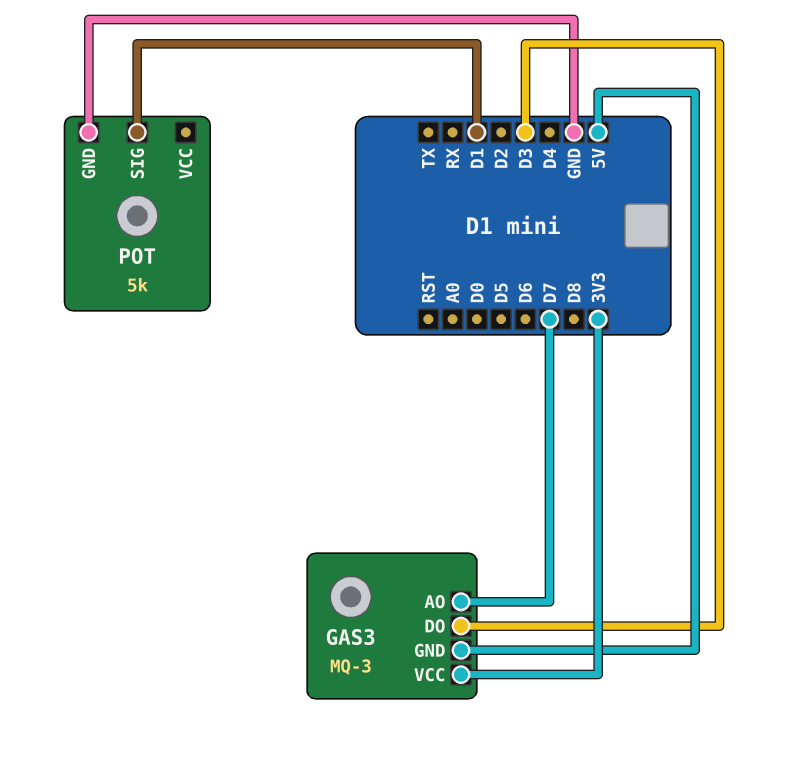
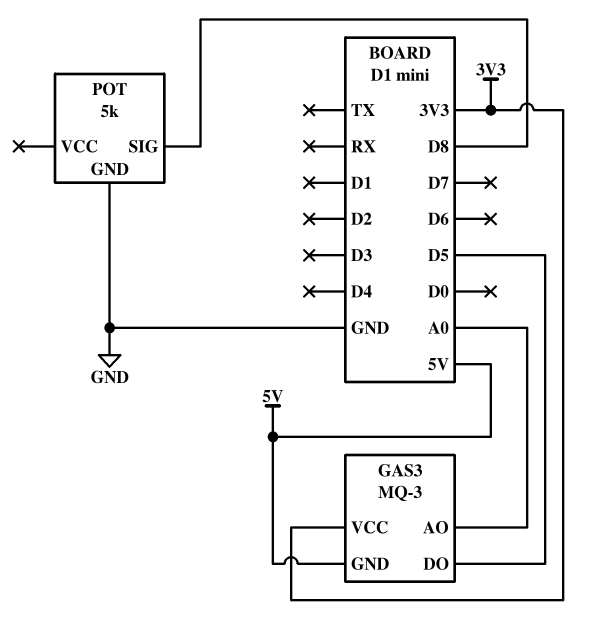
GAS3 pin AO: D7 -> A0
GAS3 pin DO: D3 -> D5
POT pin SIG: D1 -> D8

